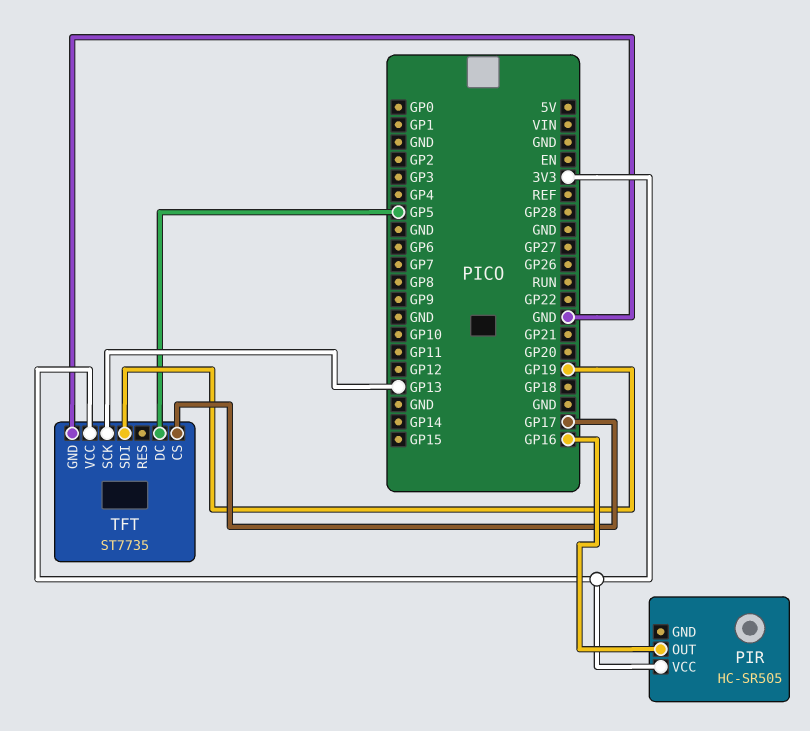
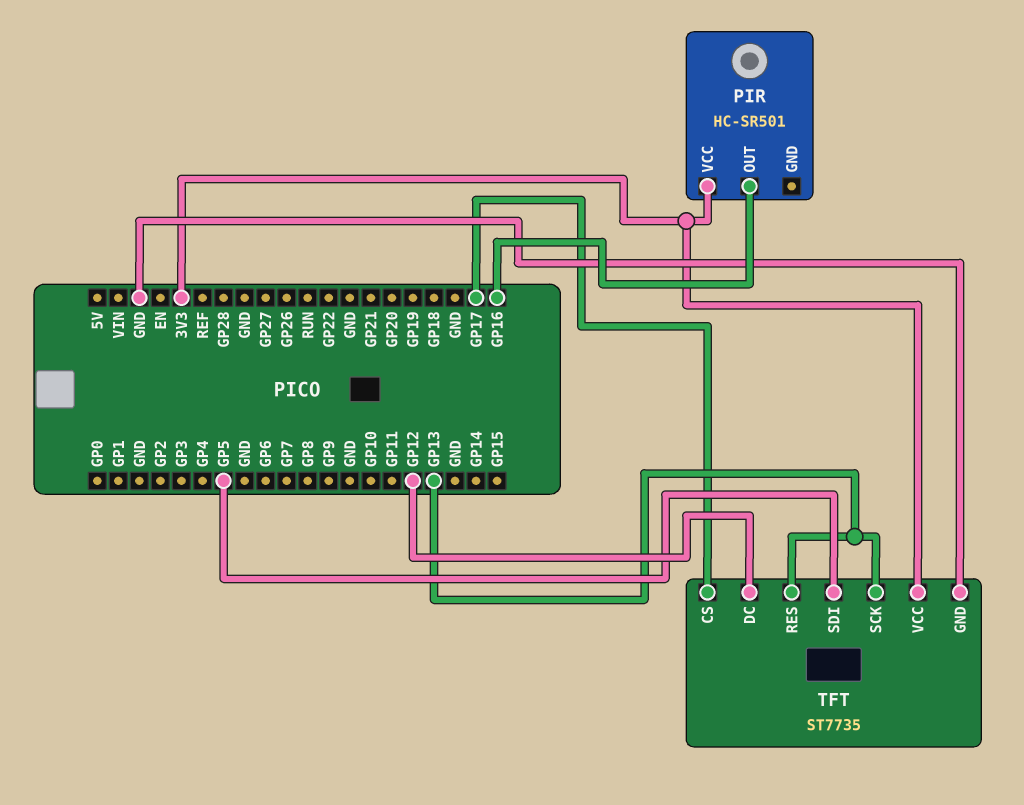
PIR: HC-SR505 -> HC-SR501
TFT pin DC: GP5 -> GP12
TFT pin RES: none -> GP13
TFT pin SDI: GP19 -> GP5

